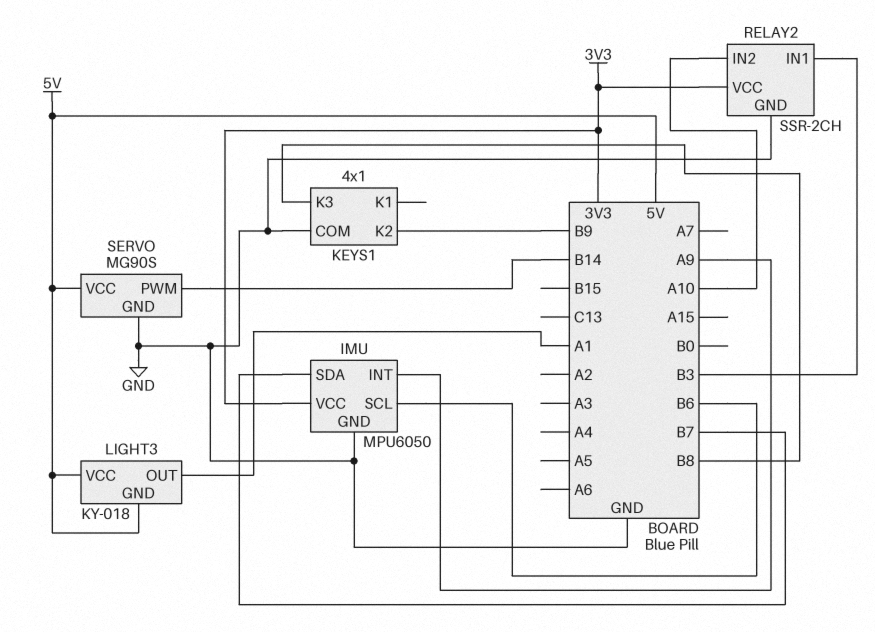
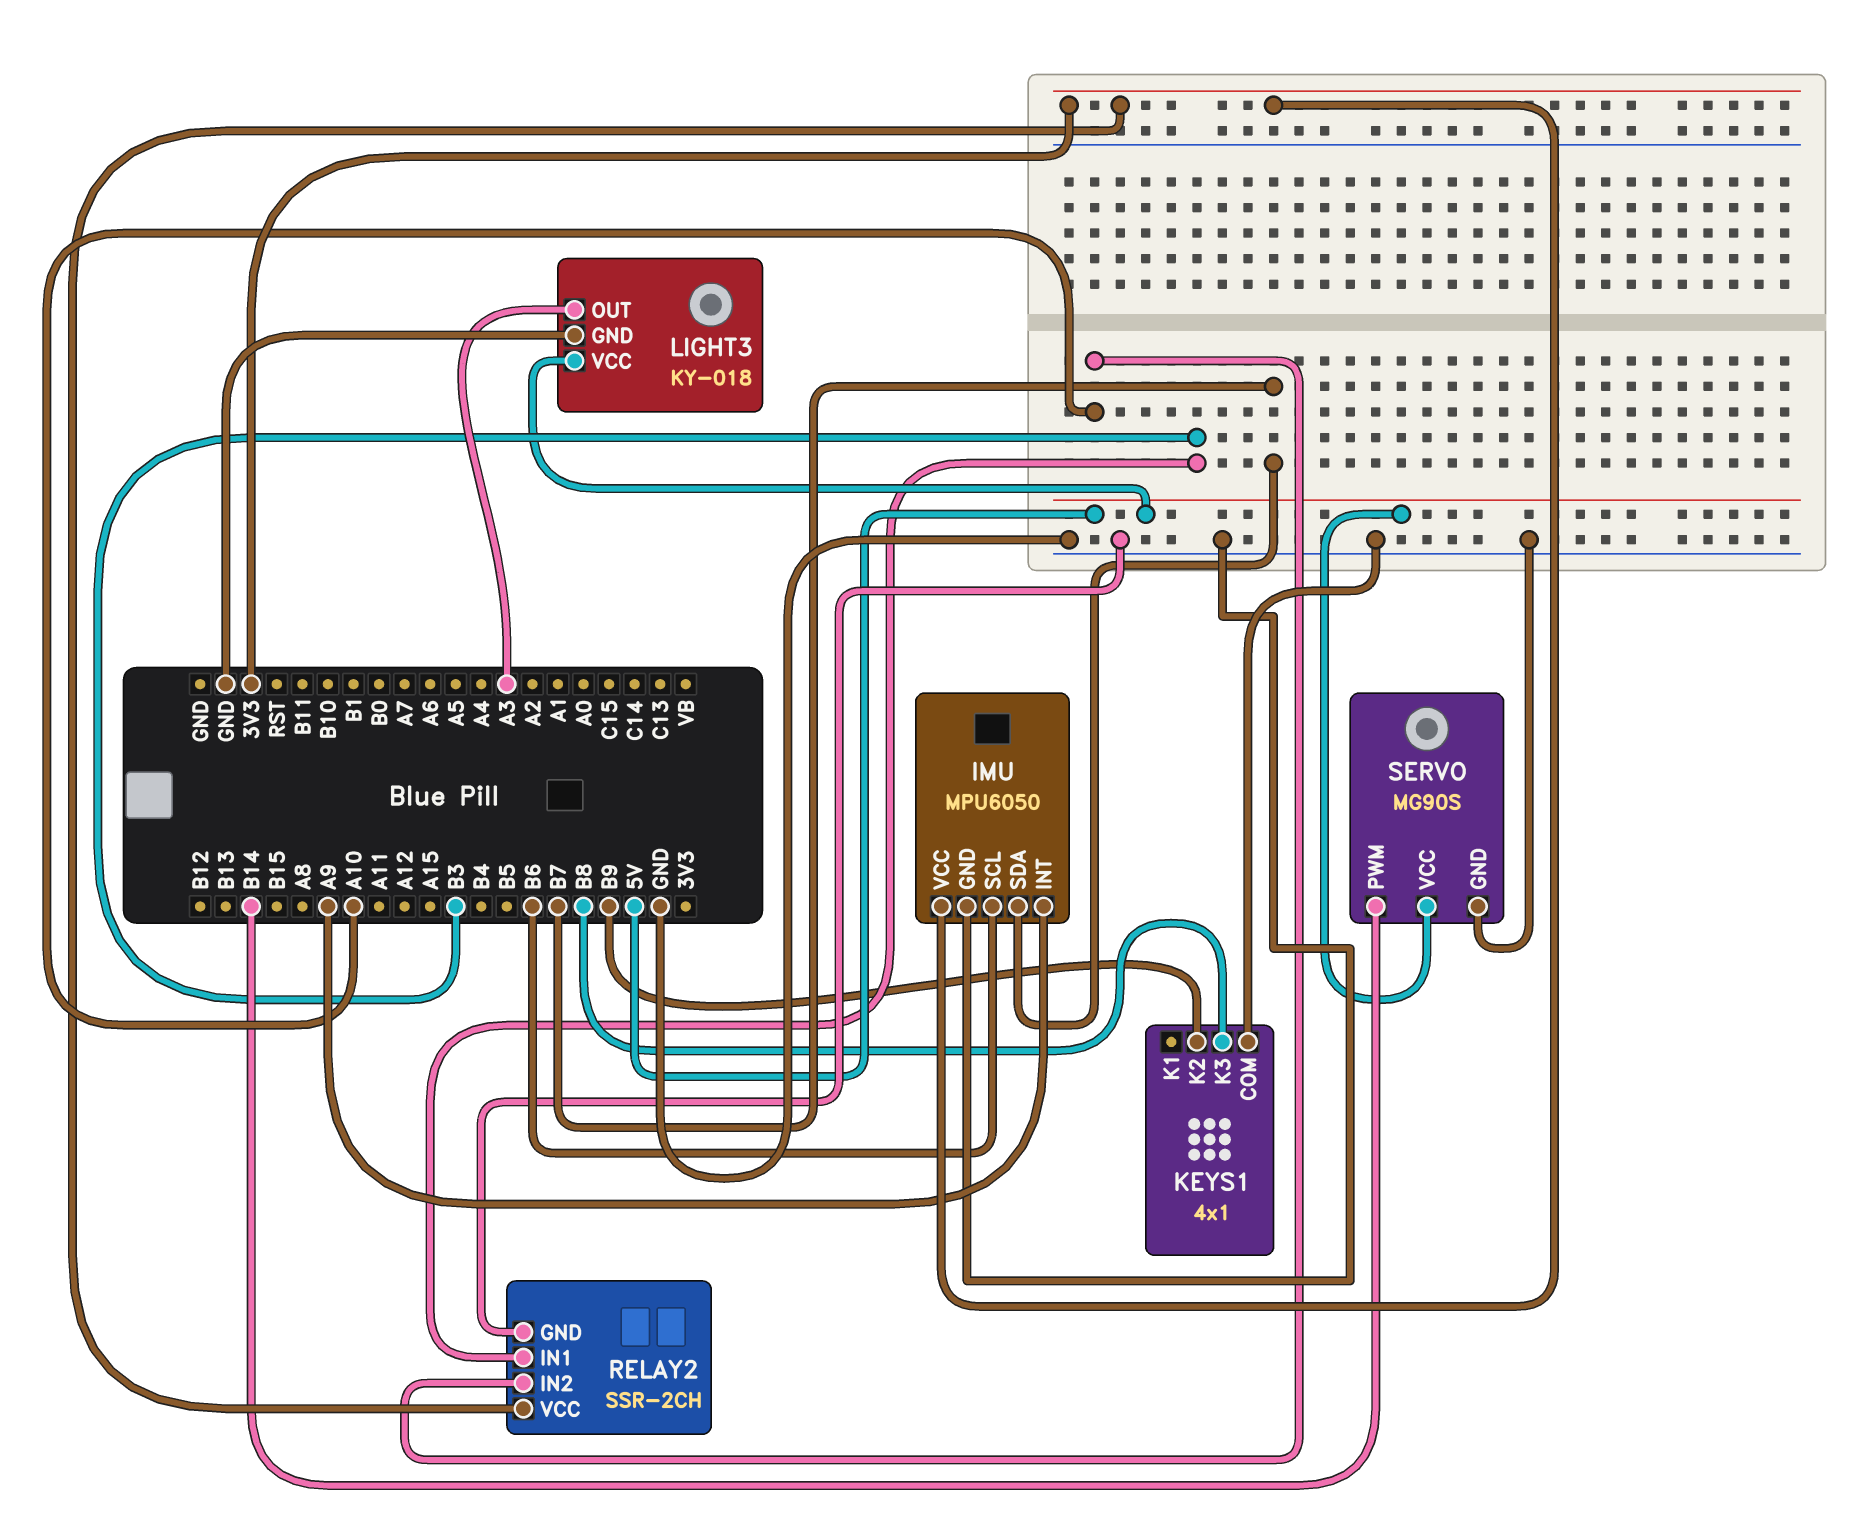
LIGHT3 pin GND: 5V -> GND
LIGHT3 pin OUT: A1 -> A3

